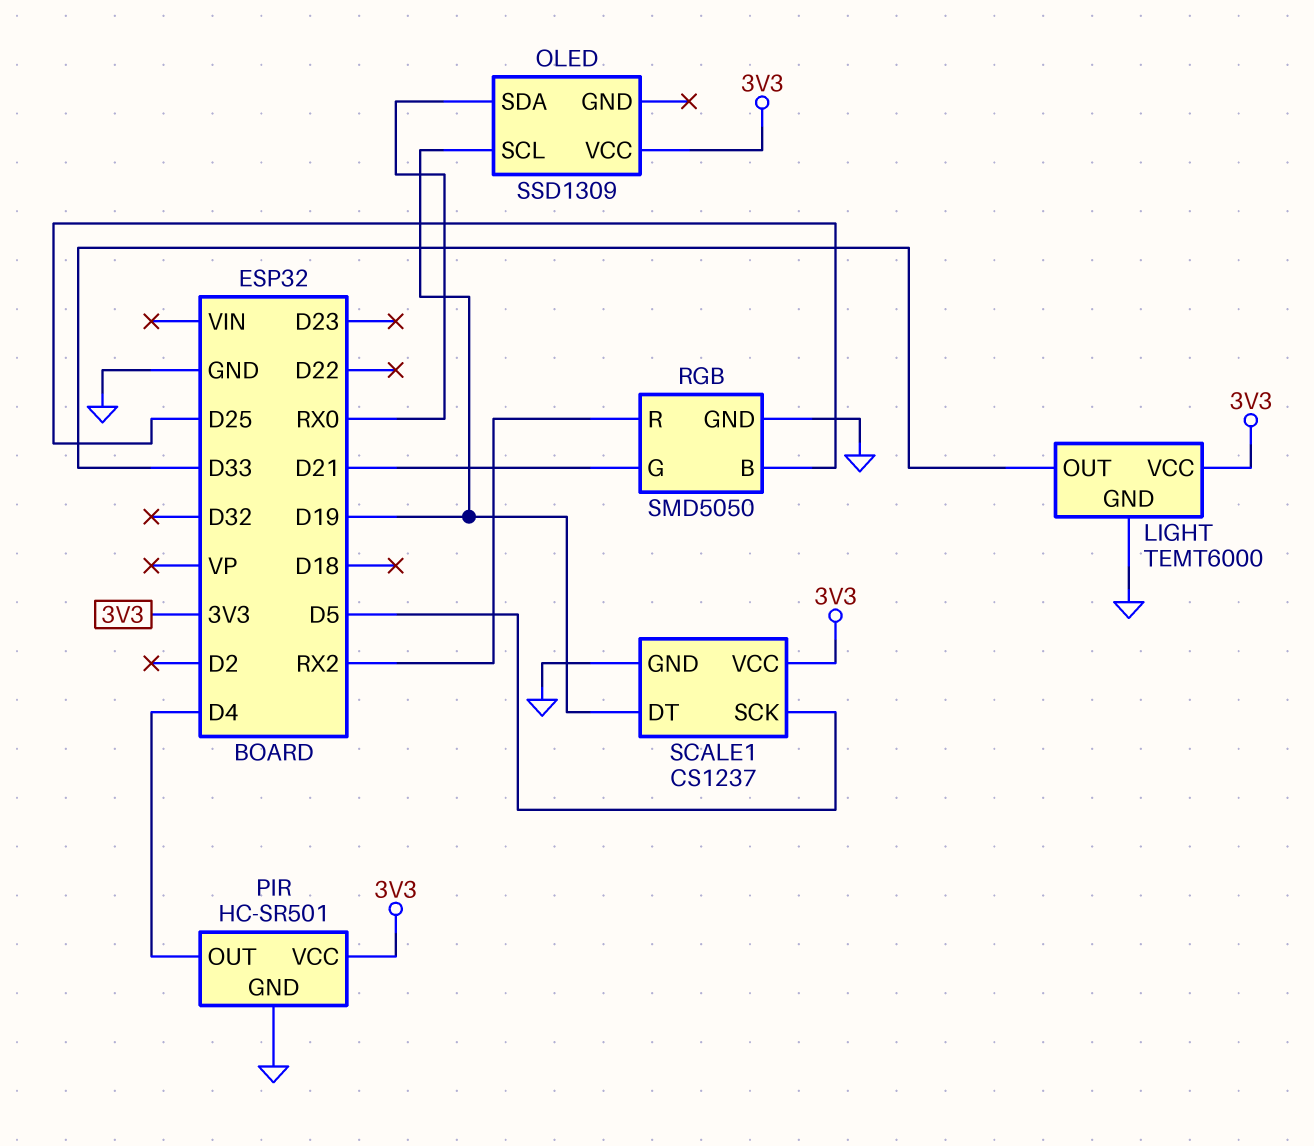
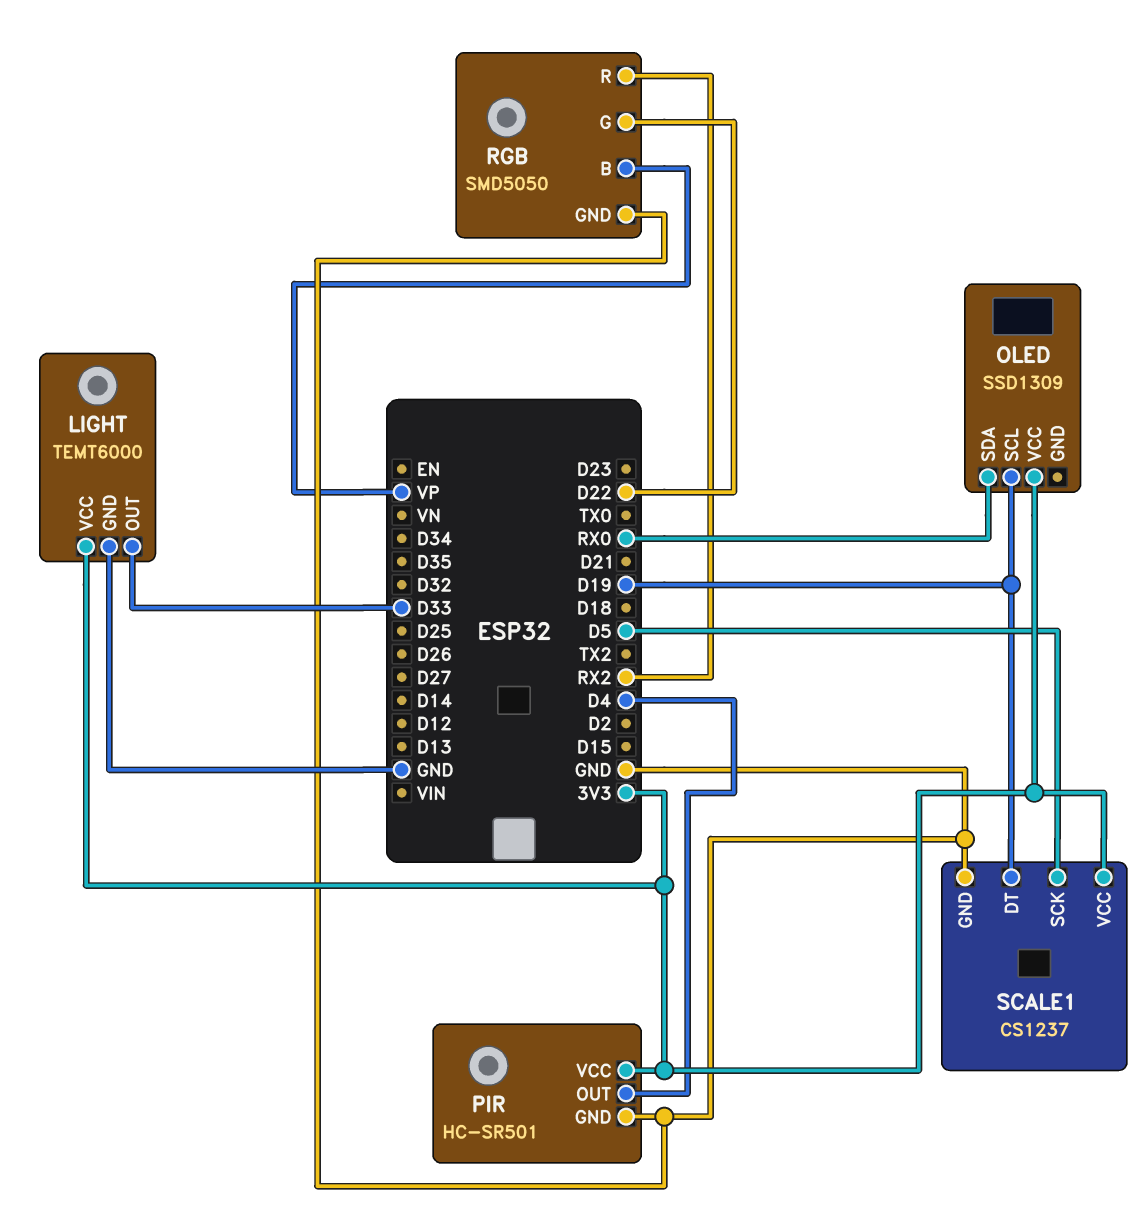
RGB pin B: D25 -> VP
RGB pin G: D21 -> D22

